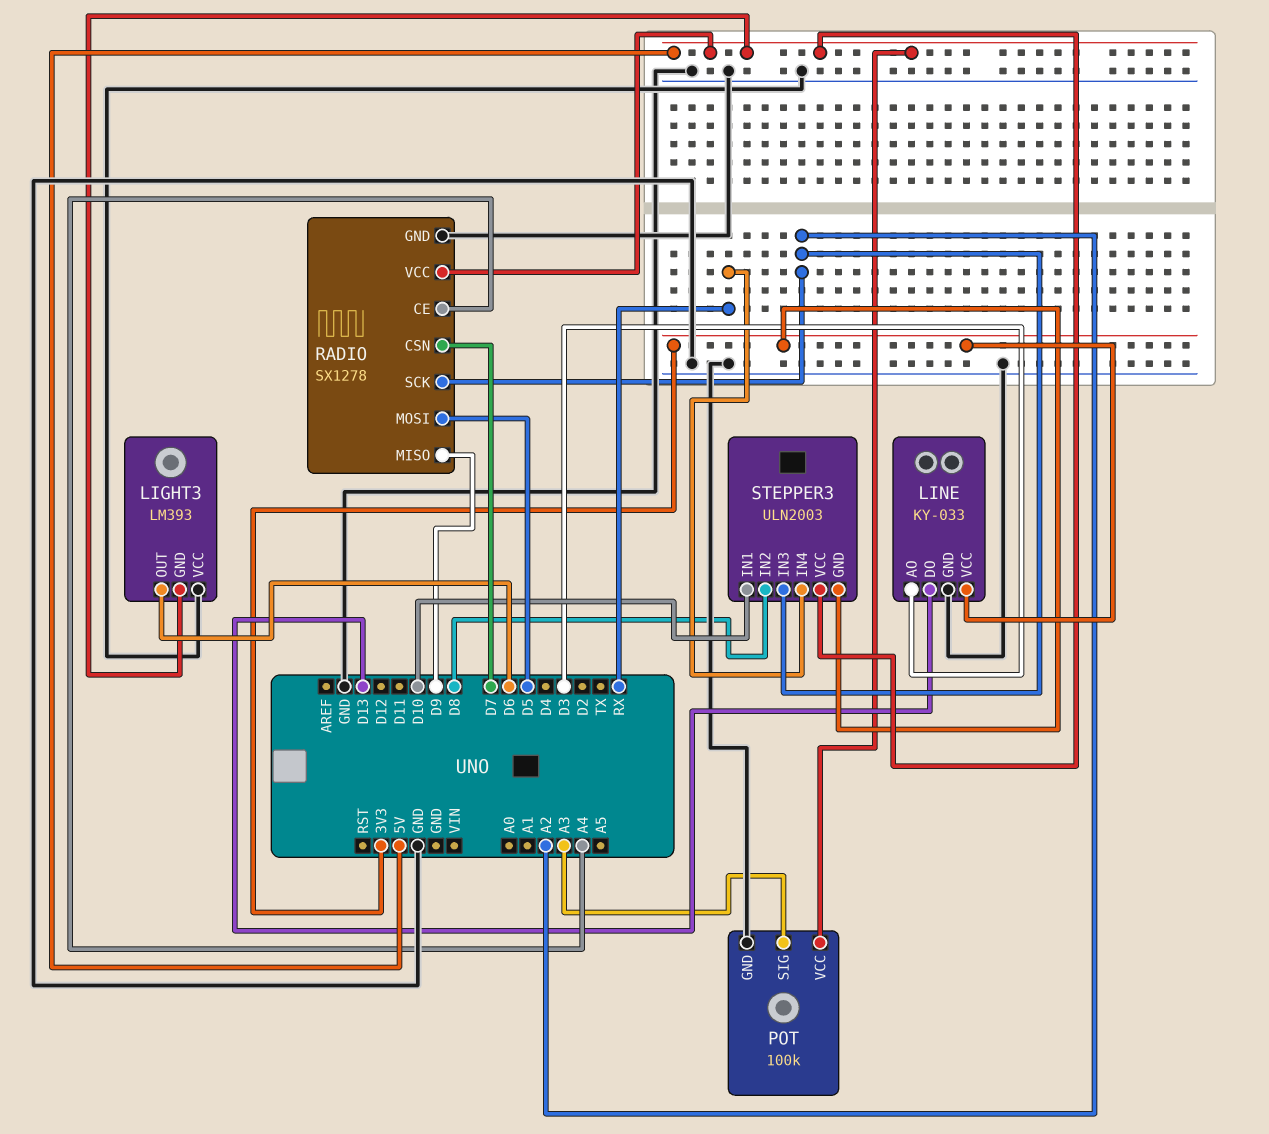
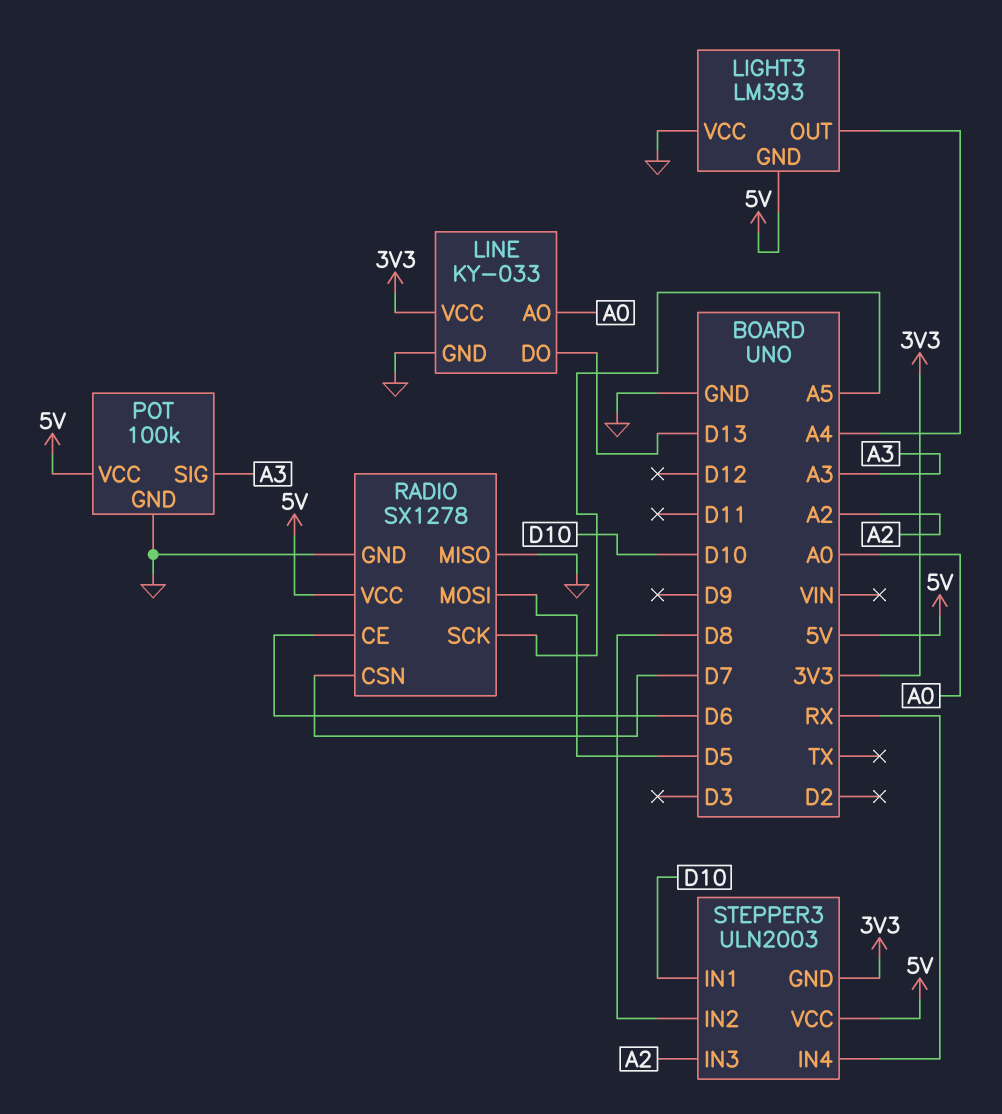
LIGHT3 pin OUT: D6 -> A4
LINE pin AO: D3 -> A0
RADIO pin CE: A4 -> D6
RADIO pin MISO: D9 -> GND
RADIO pin SCK: A2 -> A5

